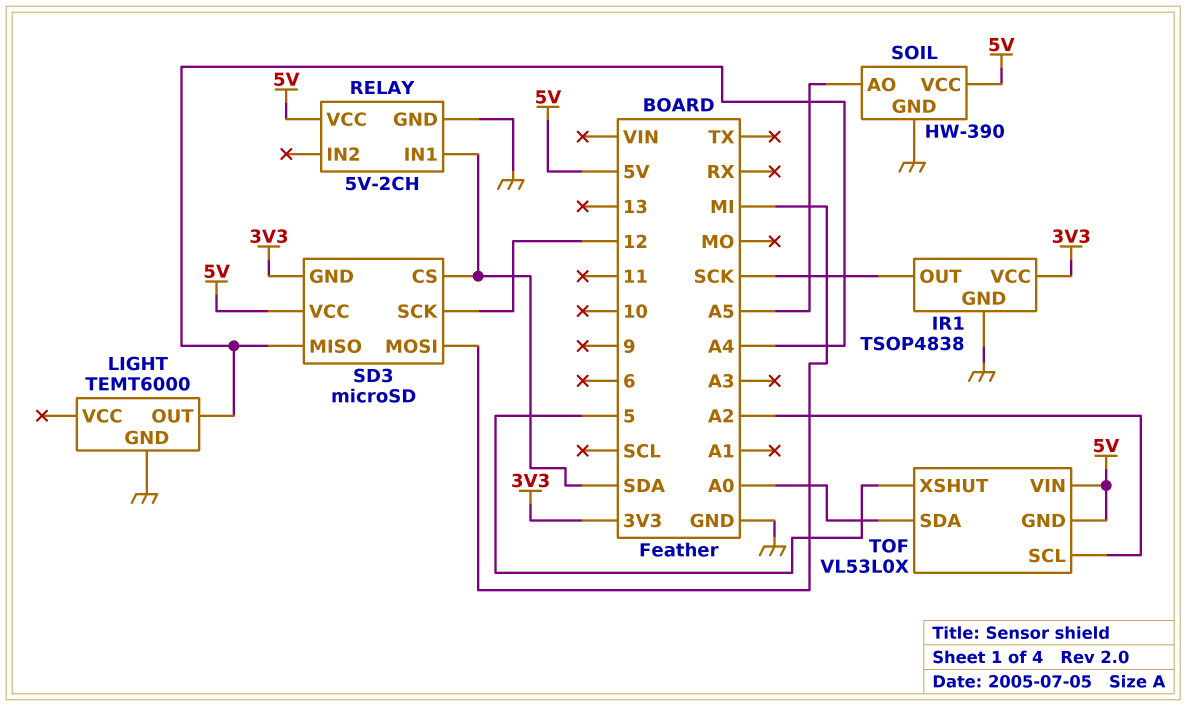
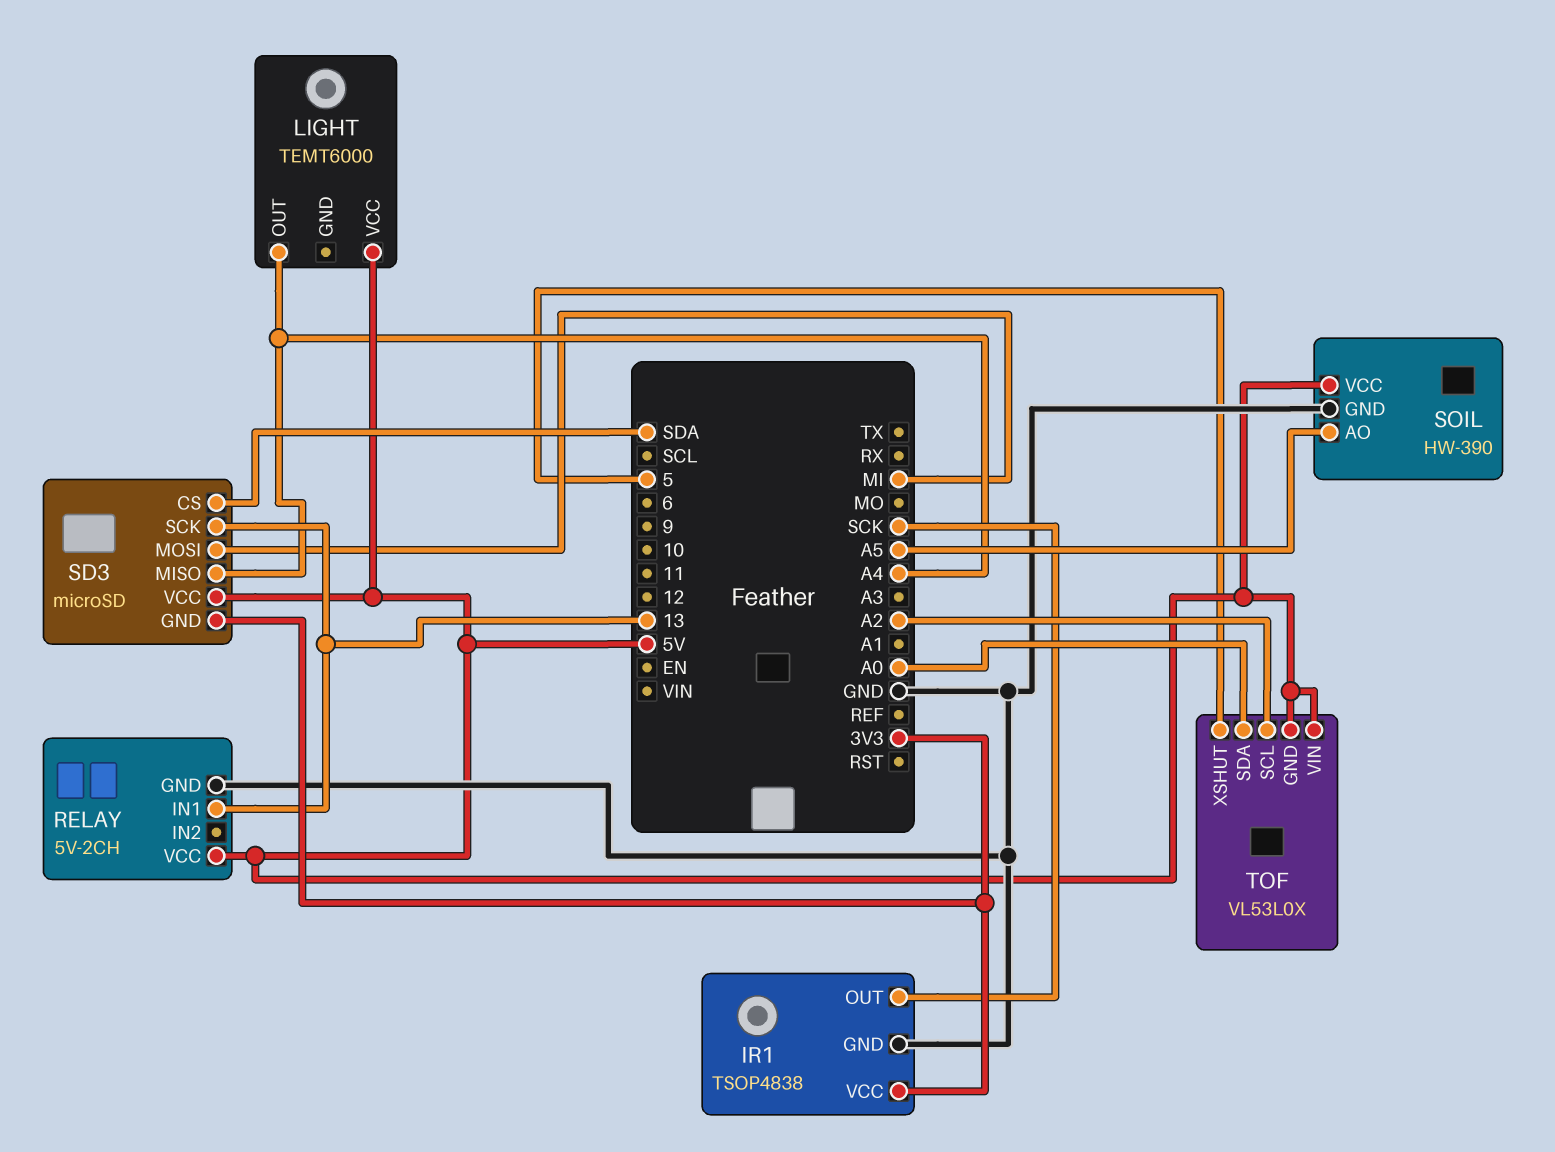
LIGHT pin GND: GND -> none
LIGHT pin VCC: none -> 5V
RELAY pin IN1: SDA -> 13
SD3 pin SCK: 12 -> 13

